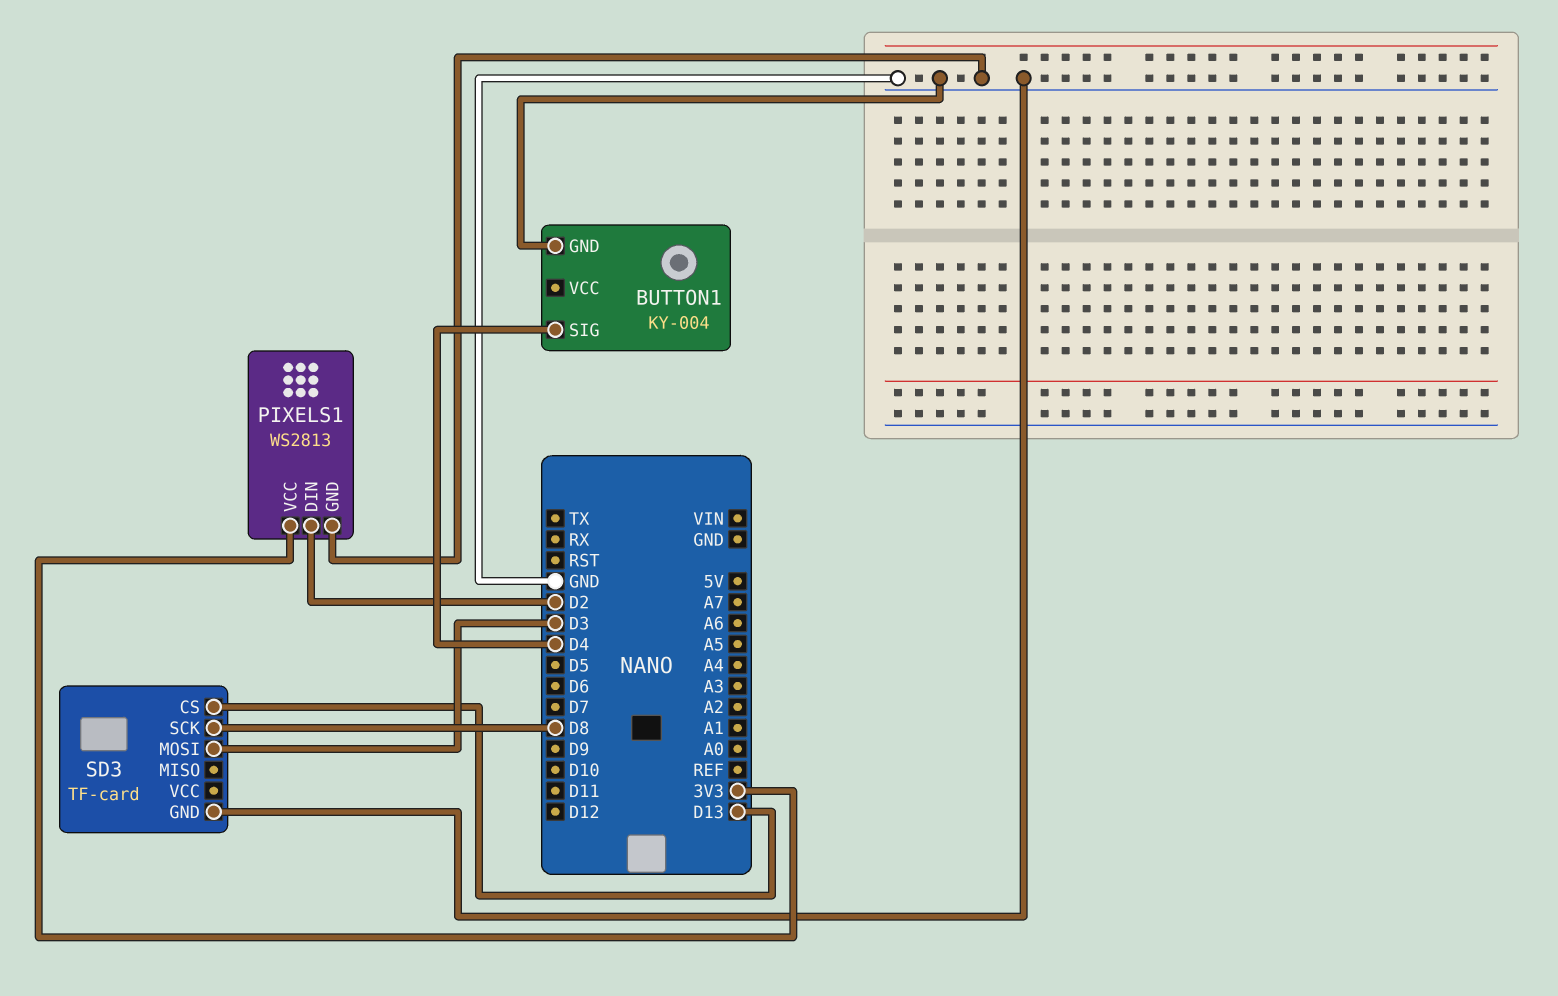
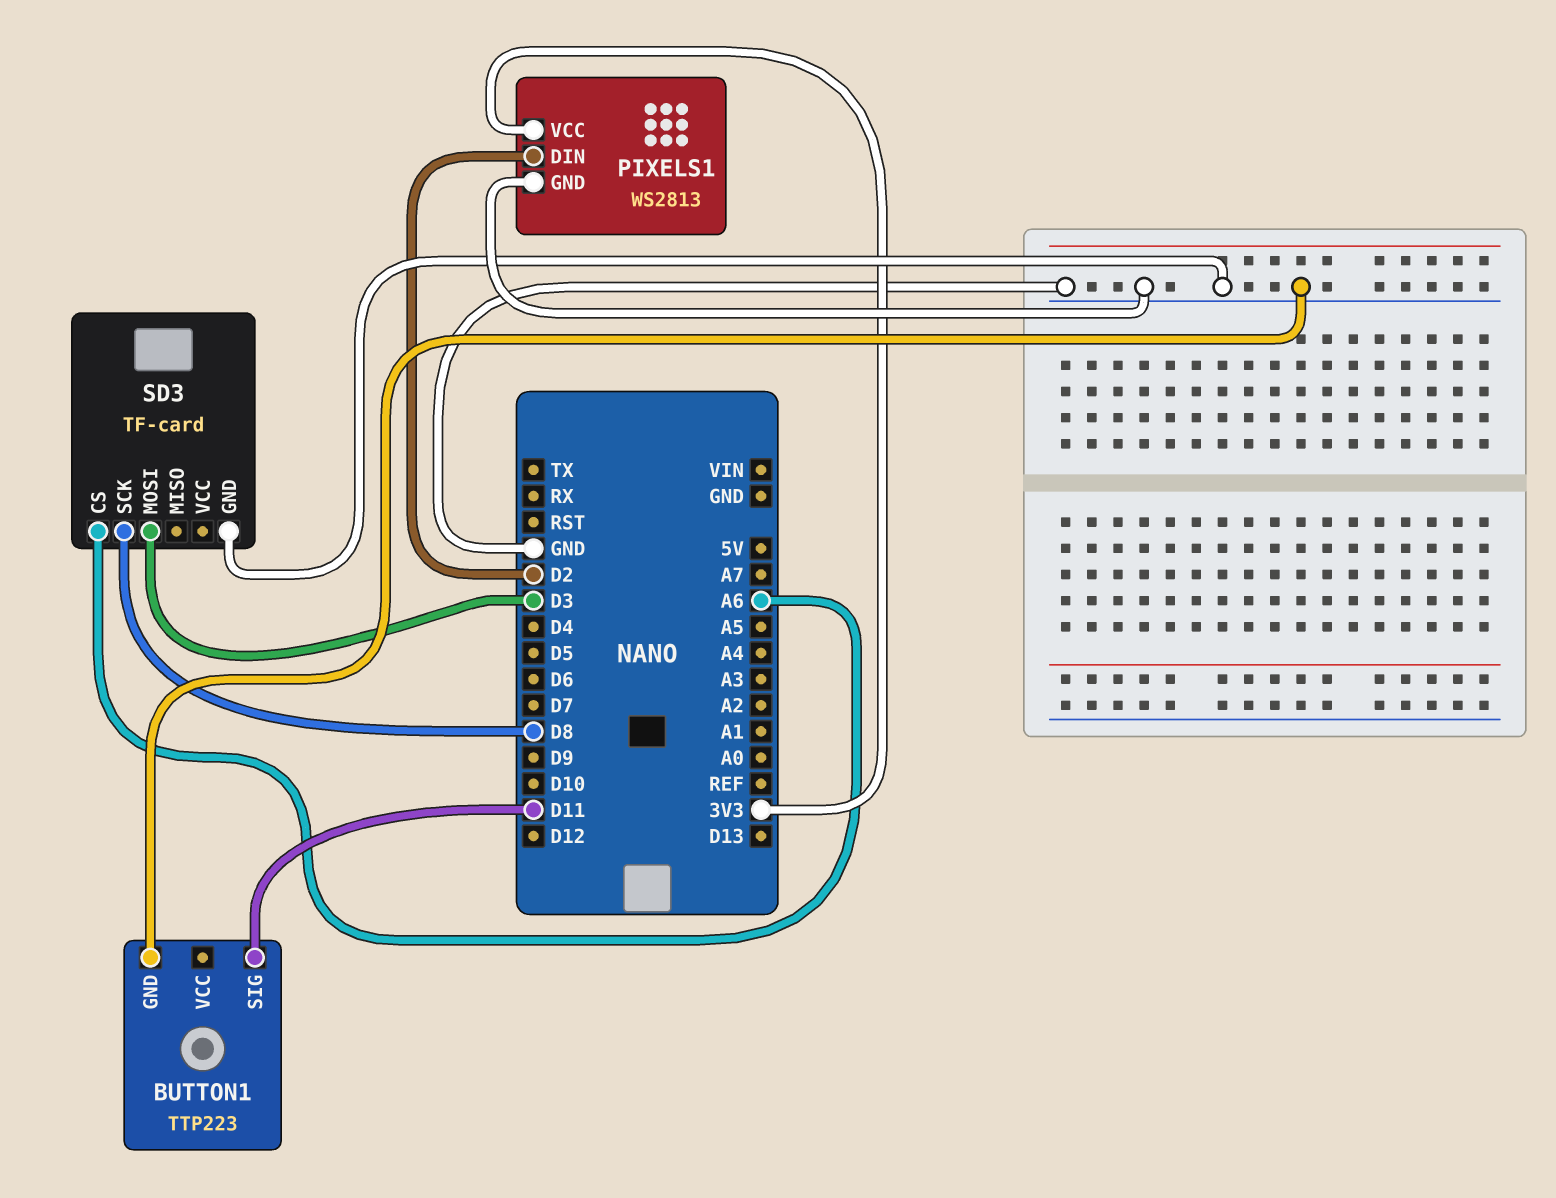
BUTTON1: KY-004 -> TTP223
BUTTON1 pin SIG: D4 -> D11
SD3 pin CS: D13 -> A6

